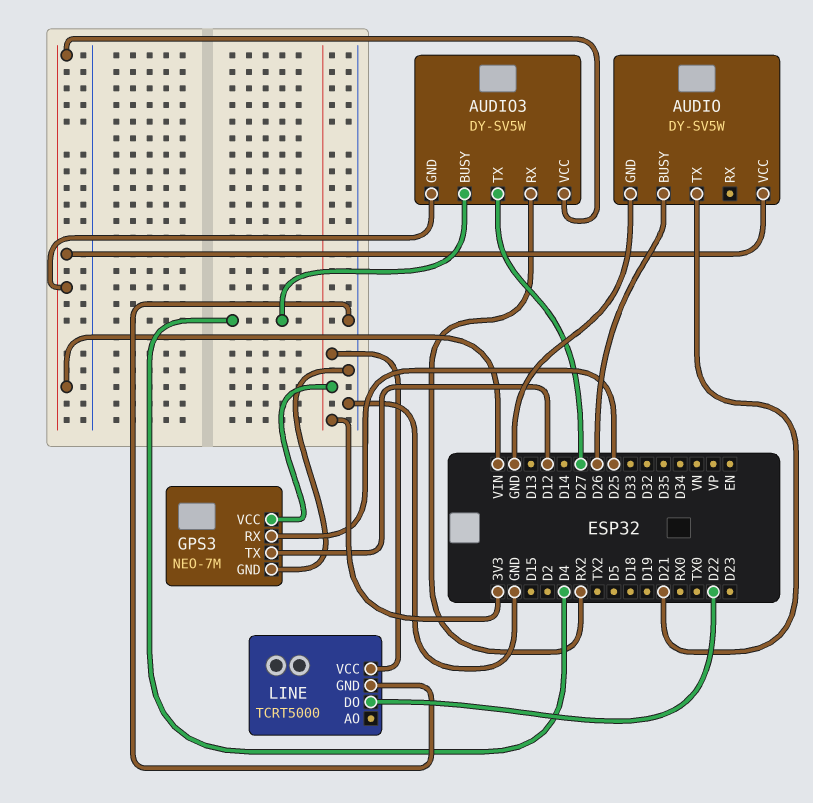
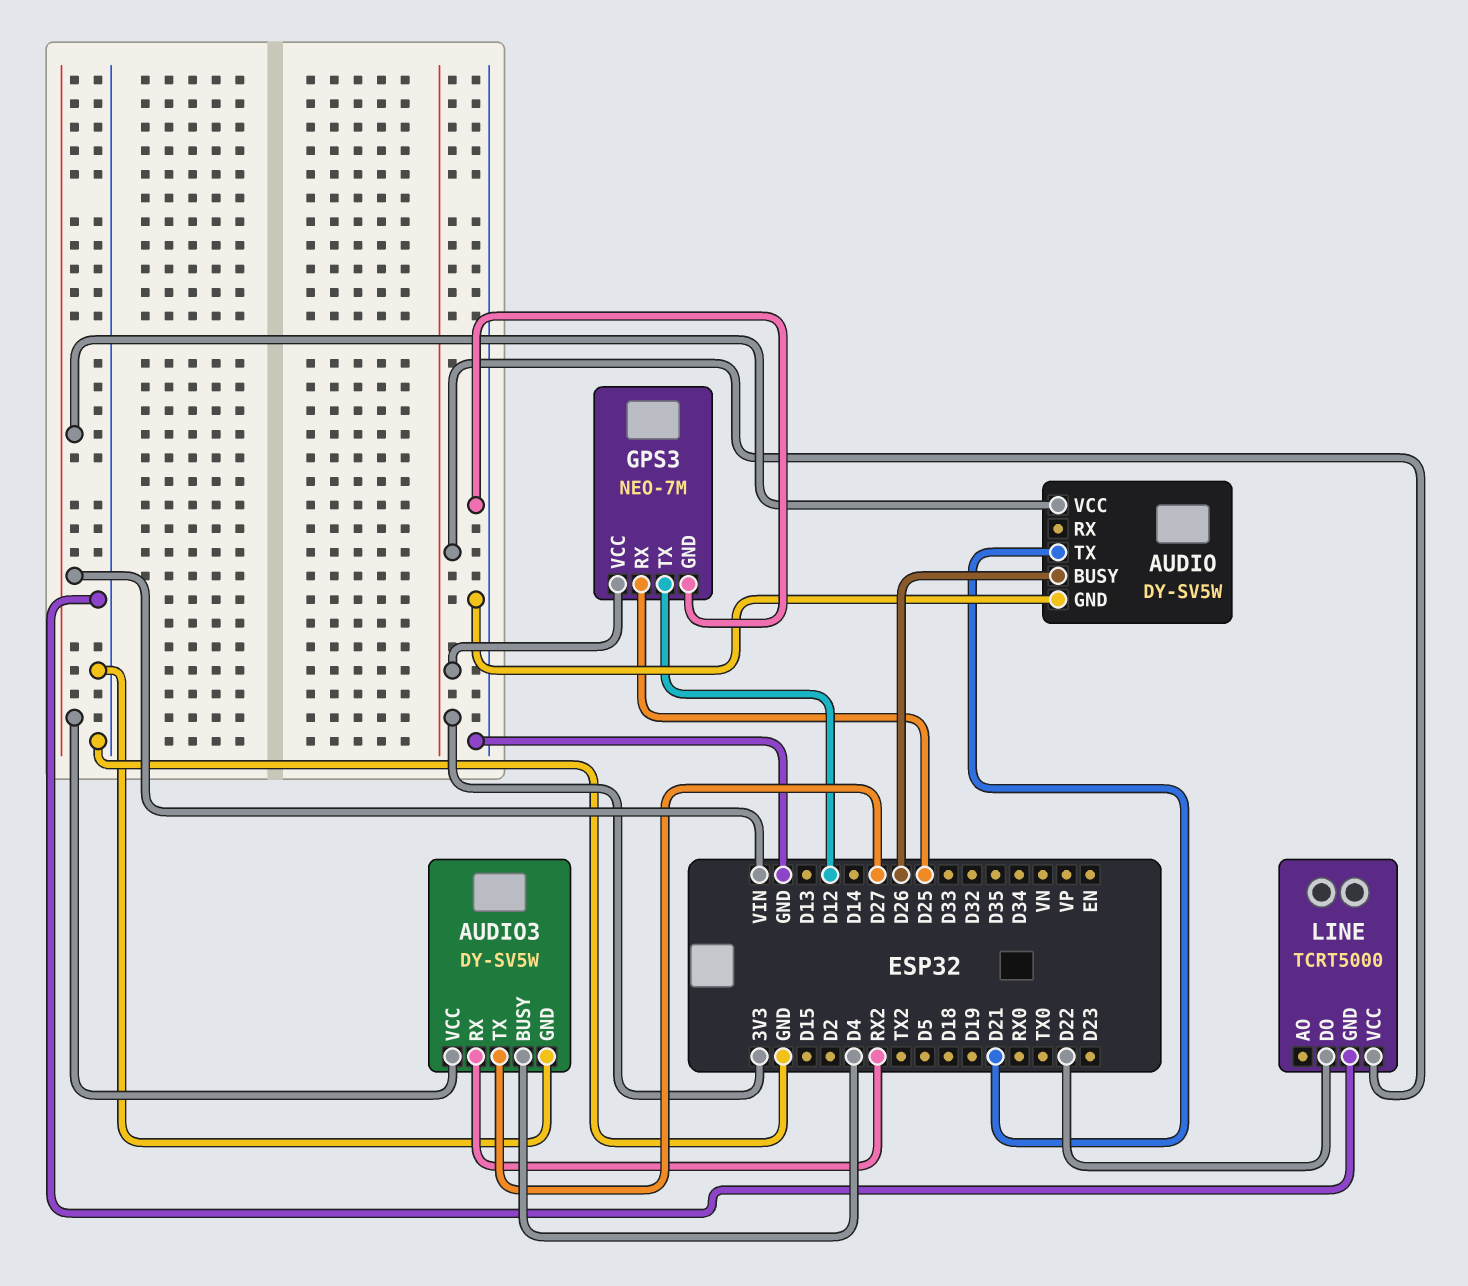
AUDIO3 pin GND: VIN -> GND

